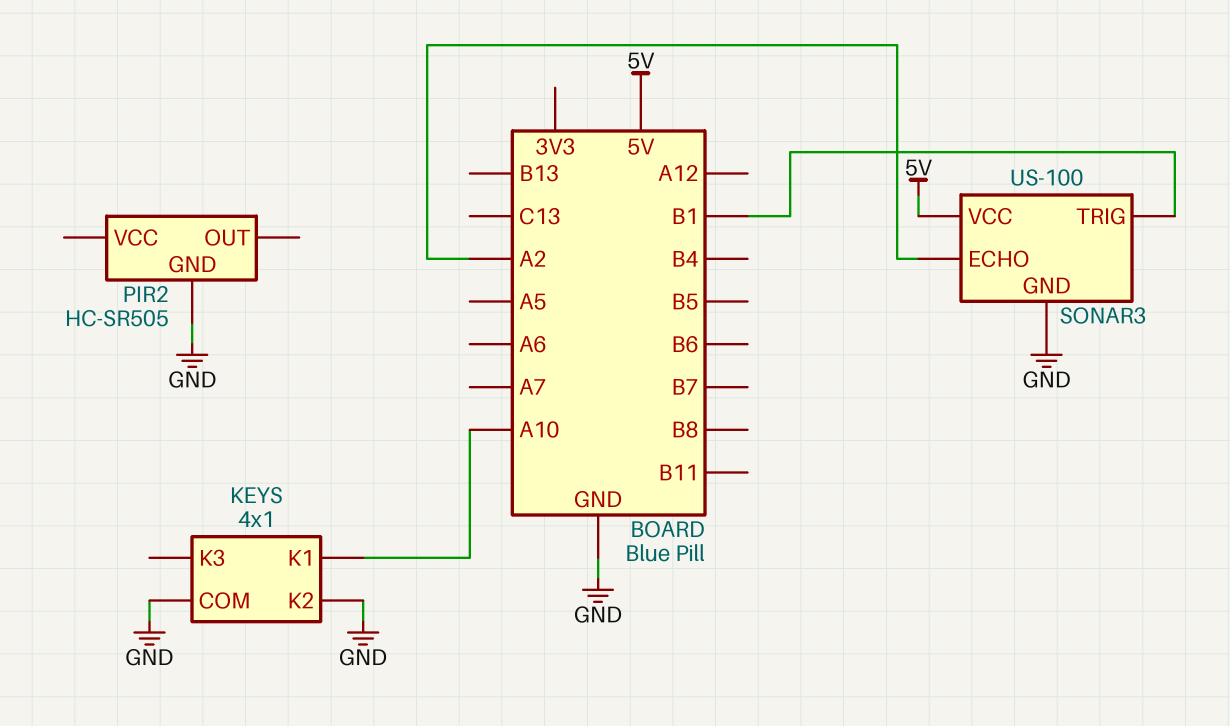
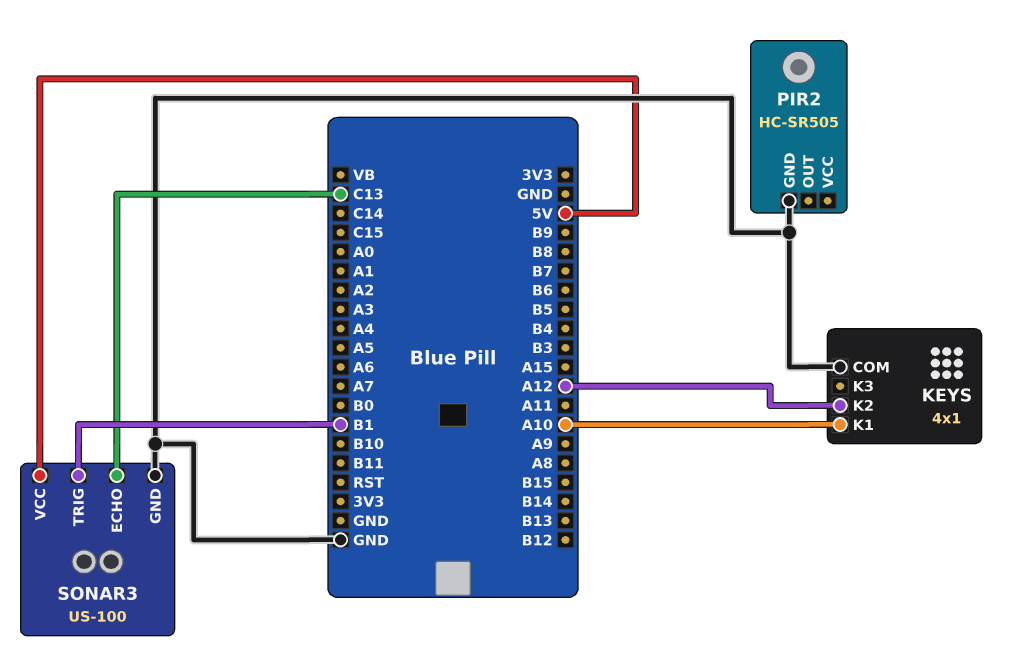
KEYS pin K2: GND -> A12
SONAR3 pin ECHO: A2 -> C13

